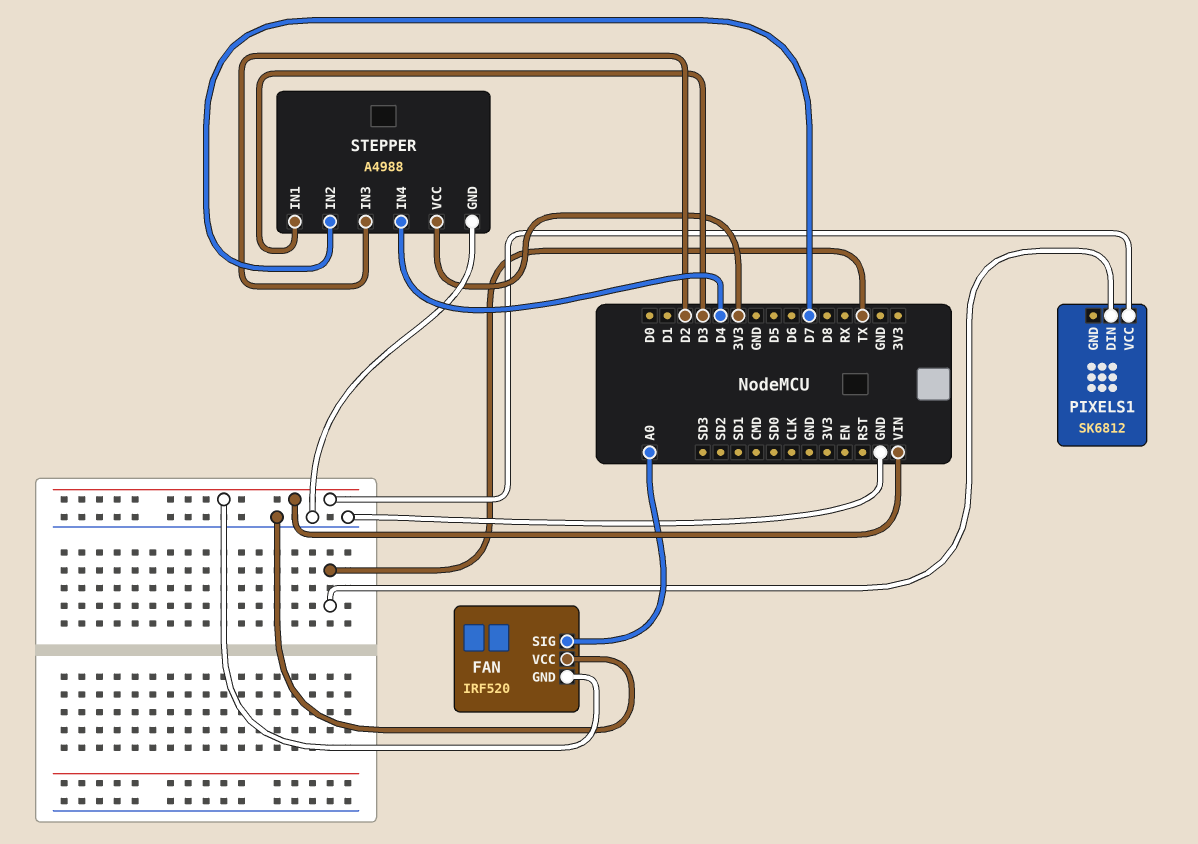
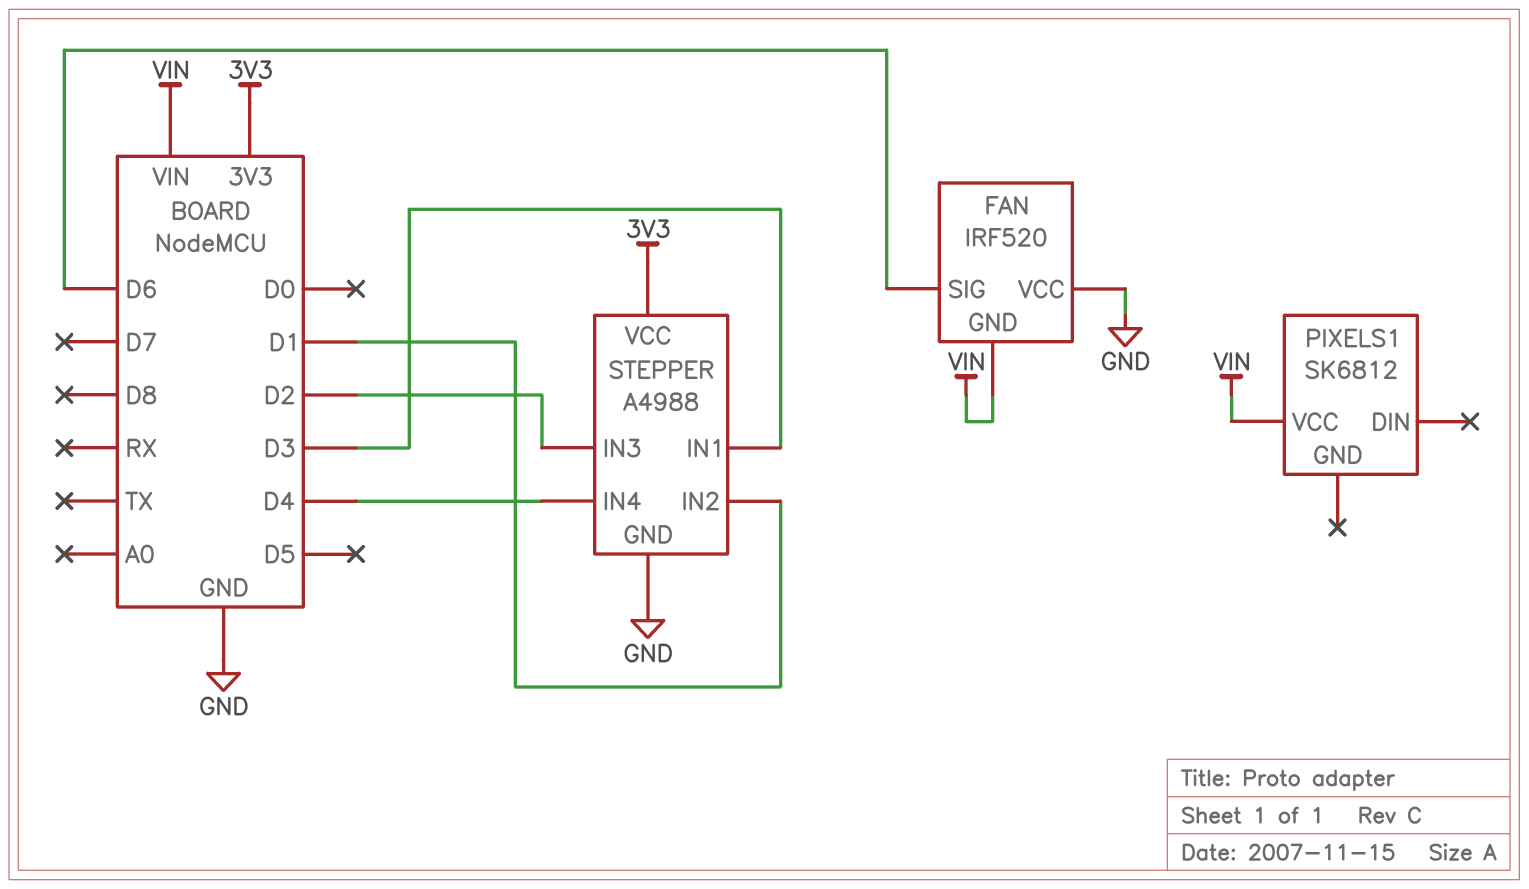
FAN pin SIG: A0 -> D6
PIXELS1 pin DIN: TX -> none
STEPPER pin IN2: D7 -> D1

